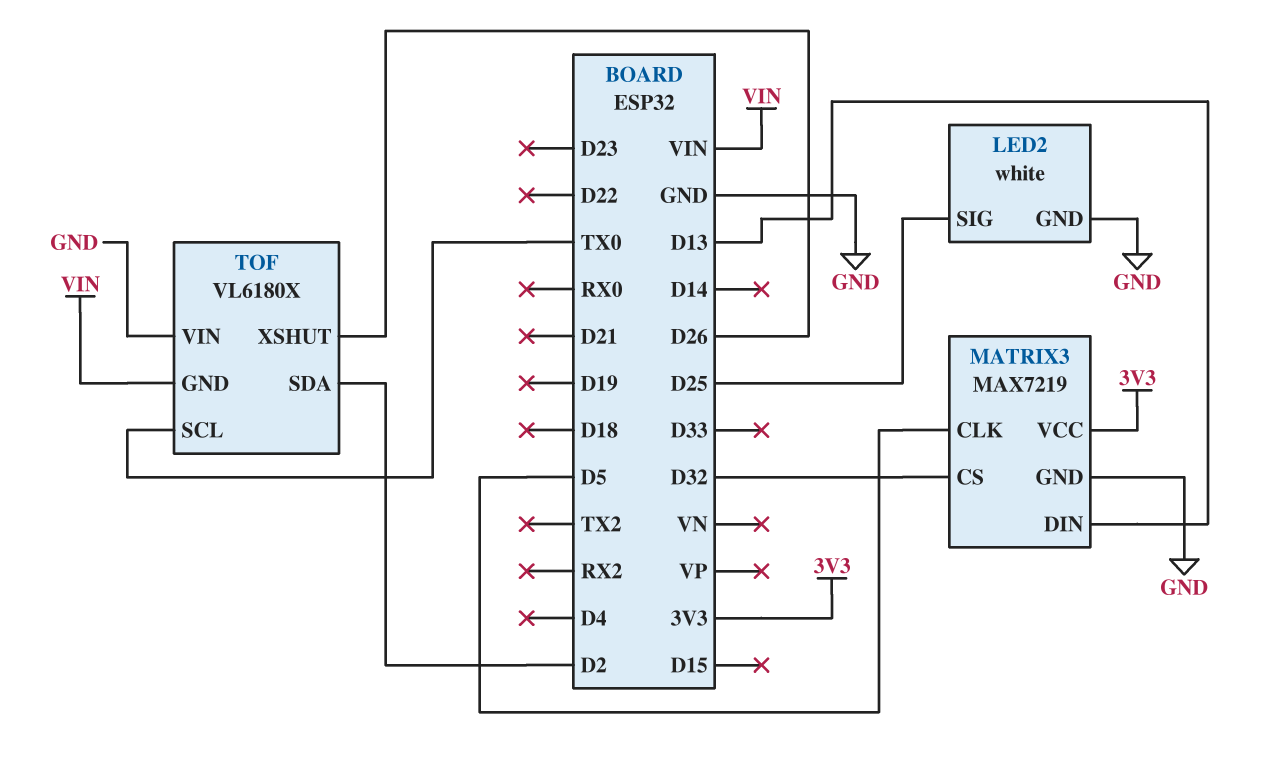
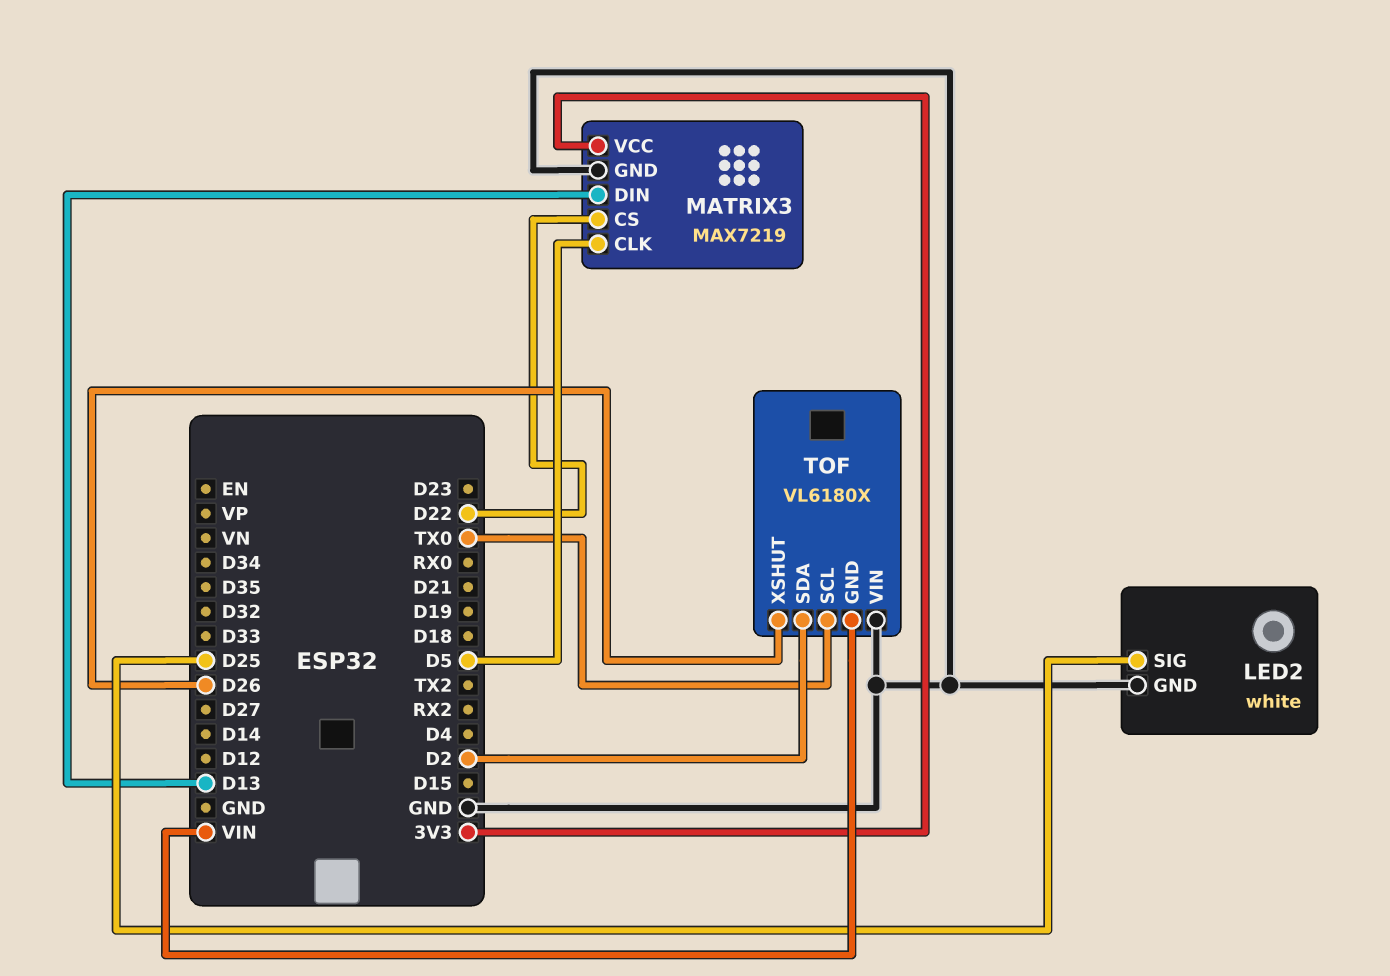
MATRIX3 pin CS: D32 -> D22

